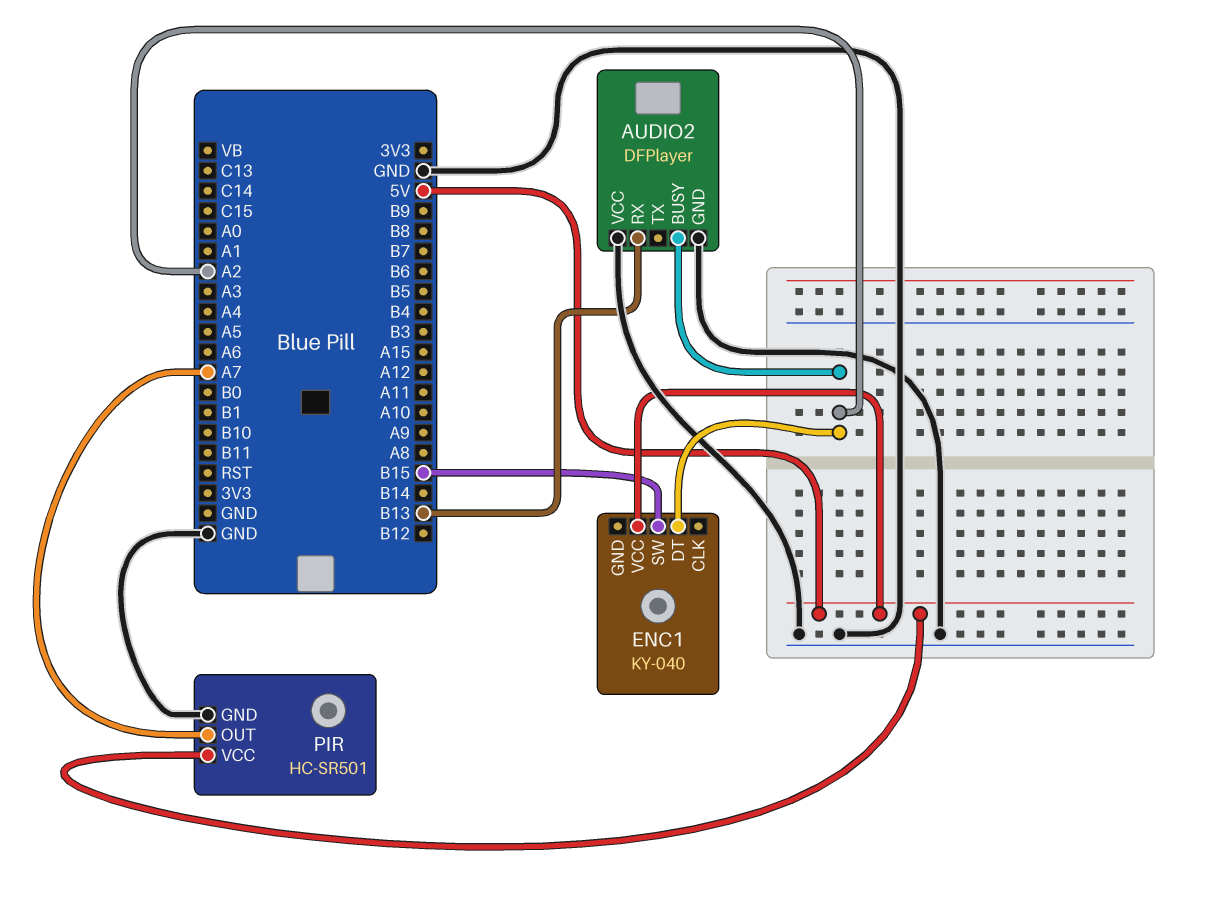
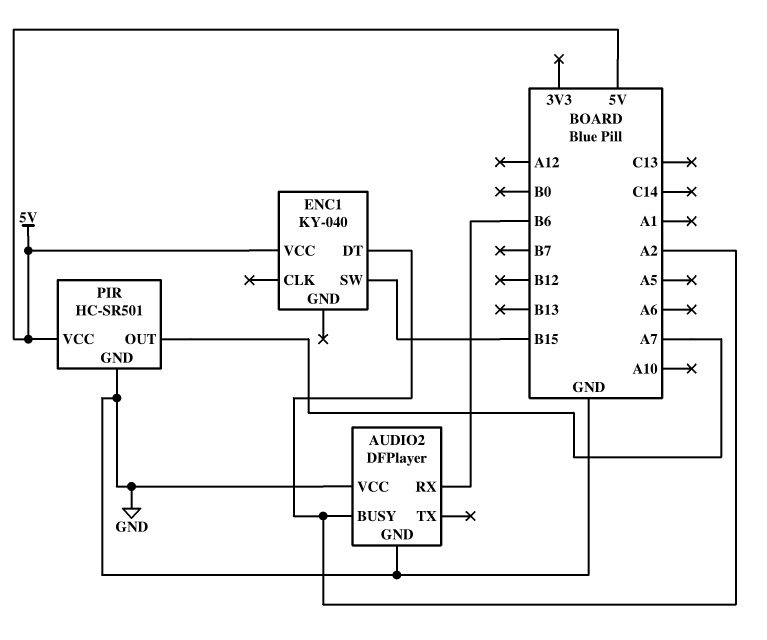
AUDIO2 pin RX: B13 -> B6

